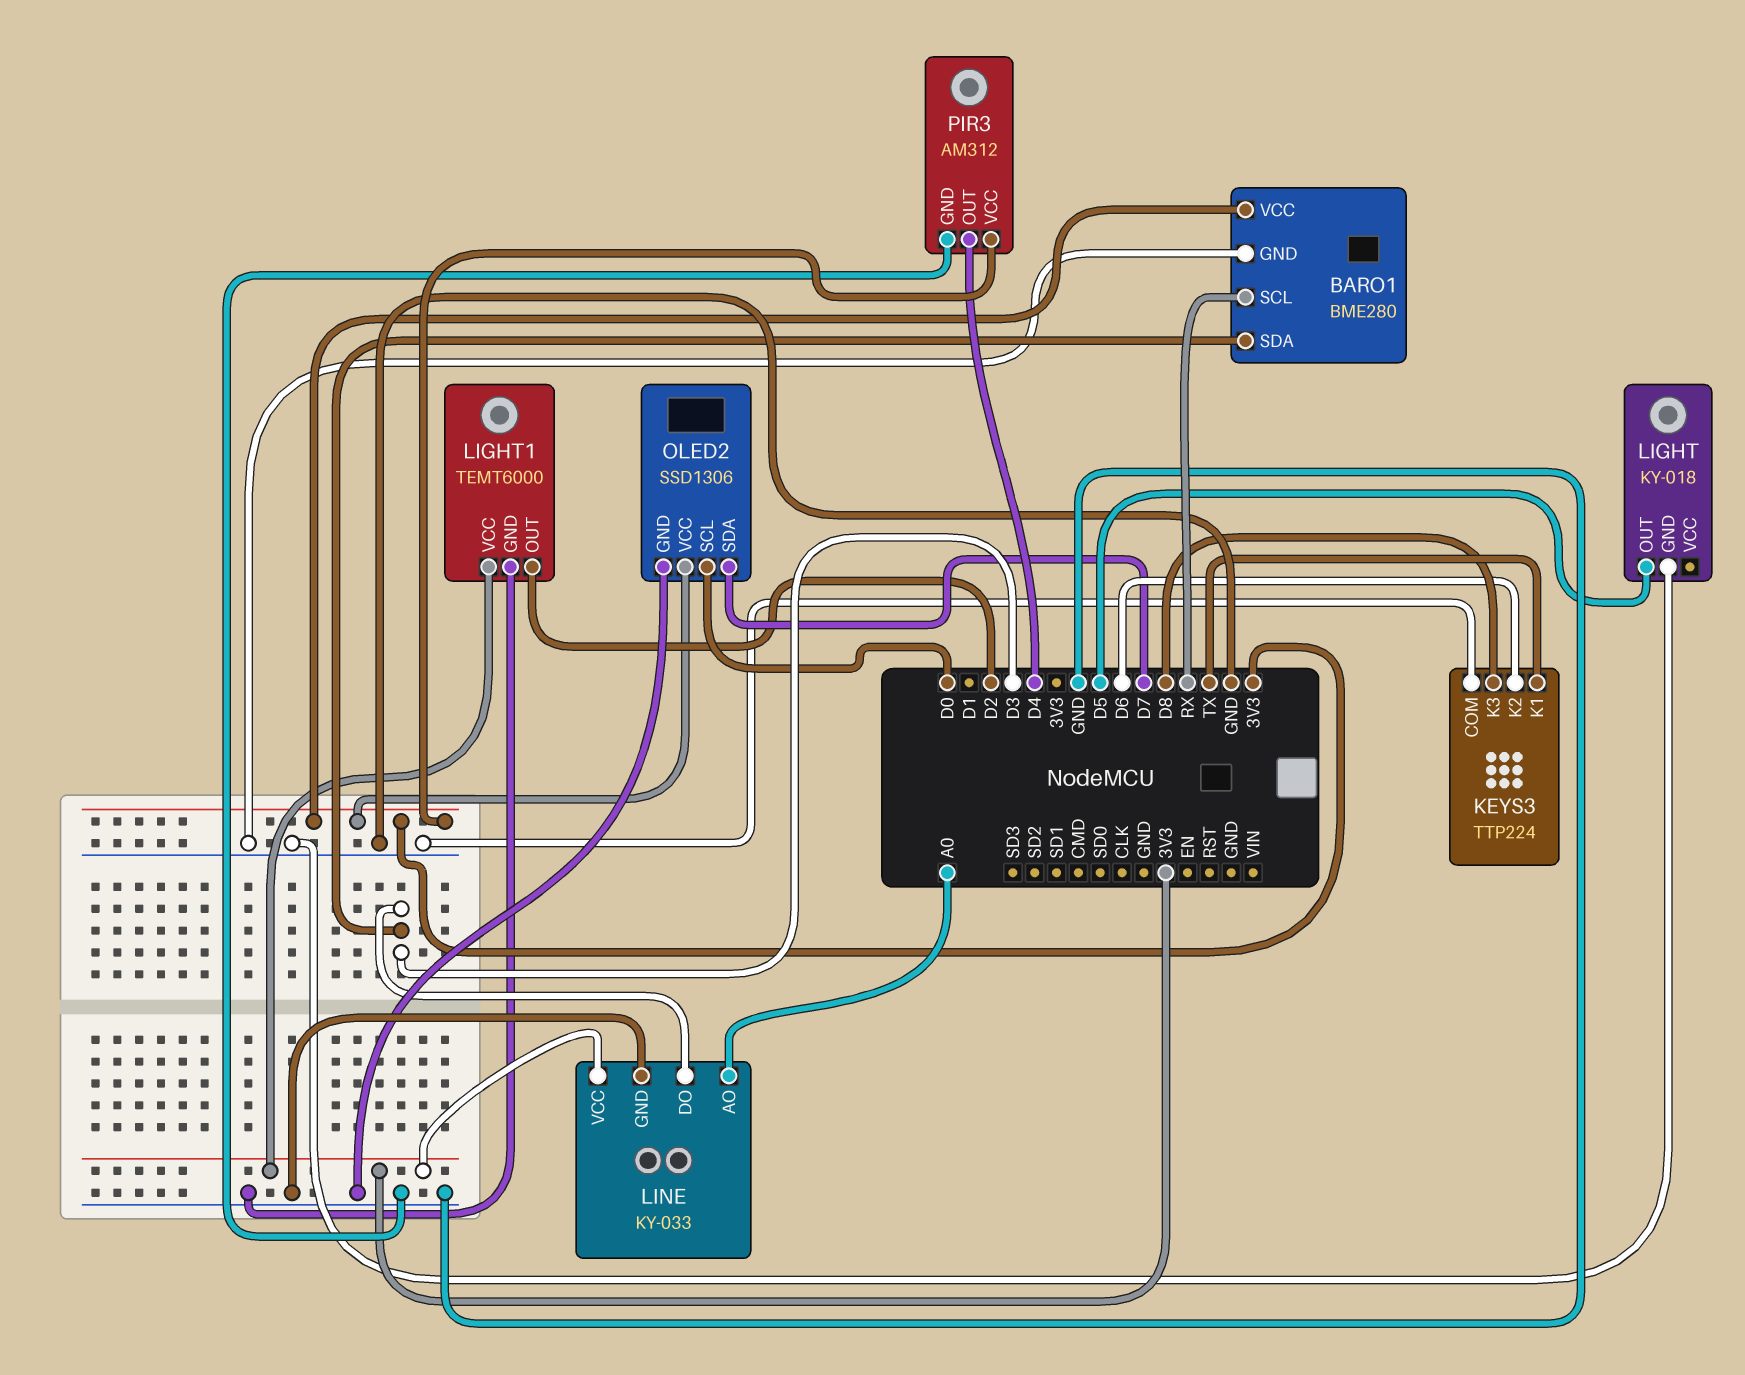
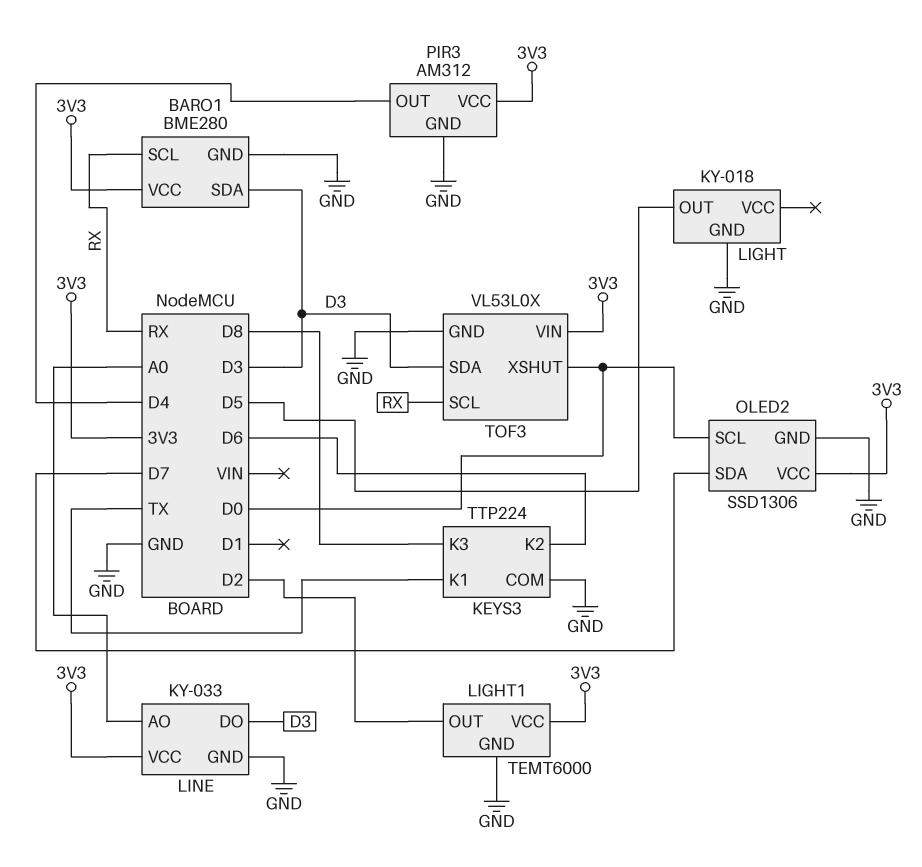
TOF3: none -> VL53L0X
TOF3 pin GND: none -> GND
TOF3 pin SCL: none -> RX
TOF3 pin SDA: none -> D3
TOF3 pin VIN: none -> 3V3
TOF3 pin XSHUT: none -> D0

